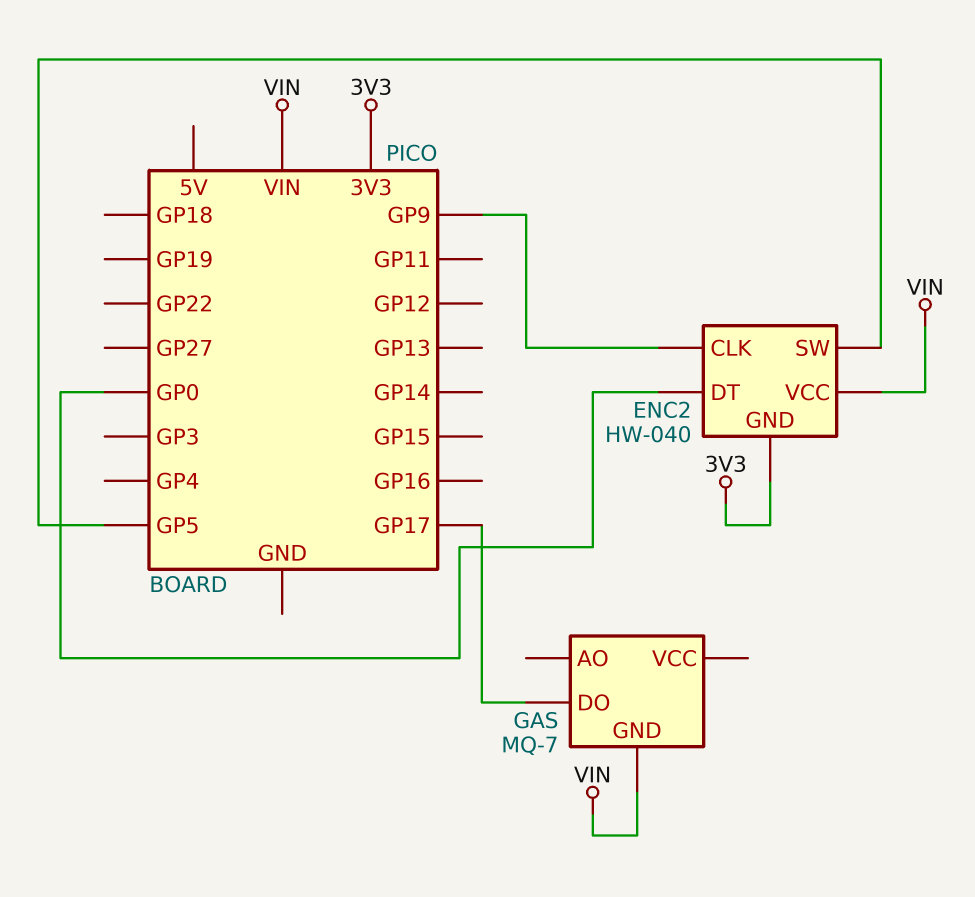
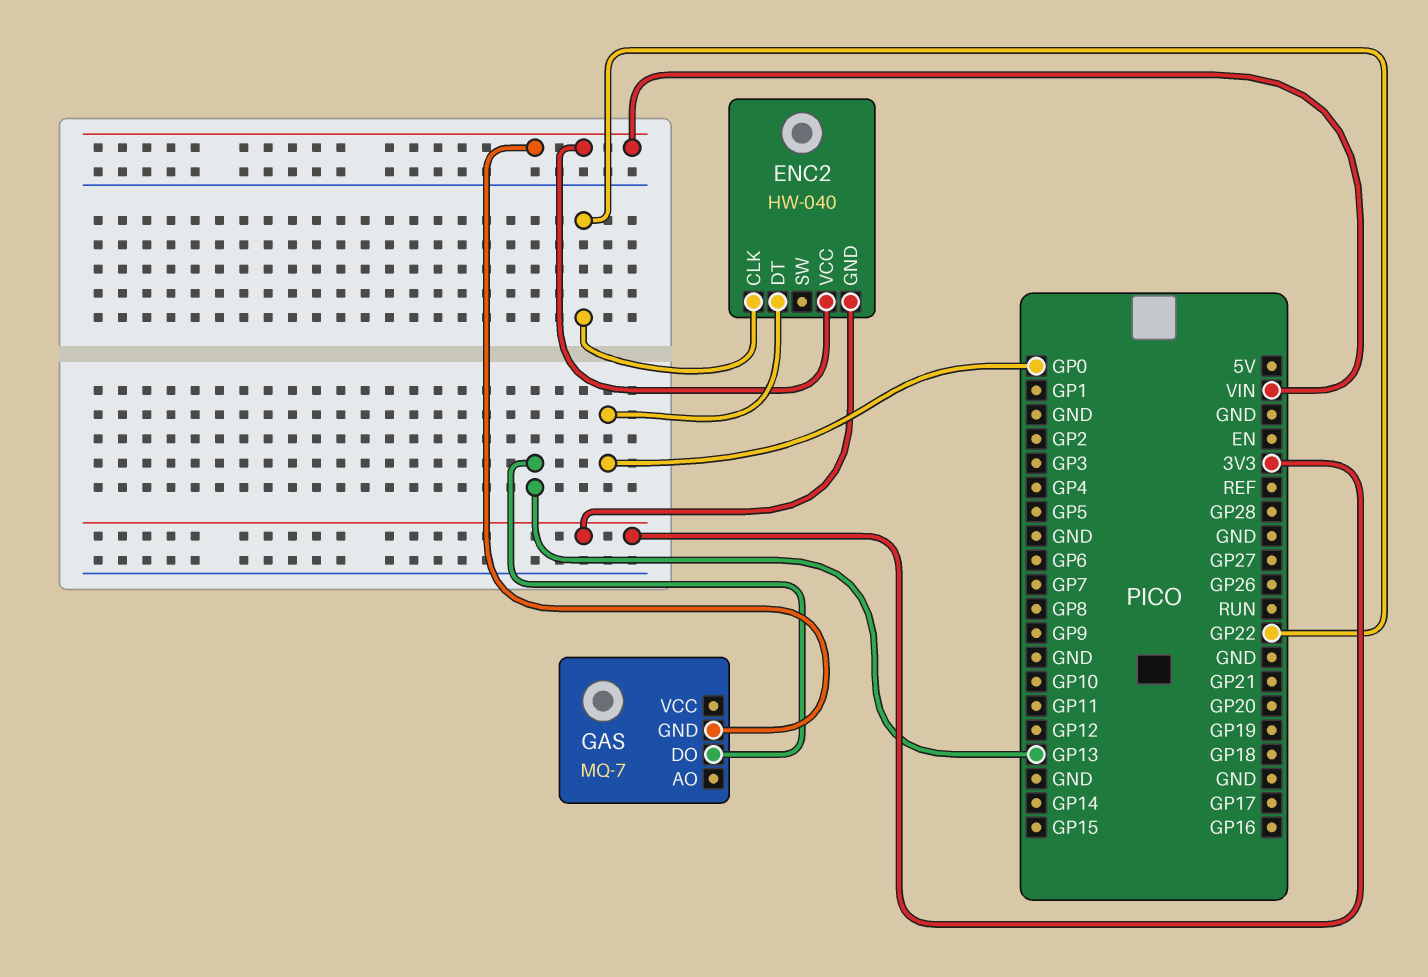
ENC2 pin CLK: GP9 -> GP22
ENC2 pin SW: GP5 -> none
GAS pin DO: GP17 -> GP13

